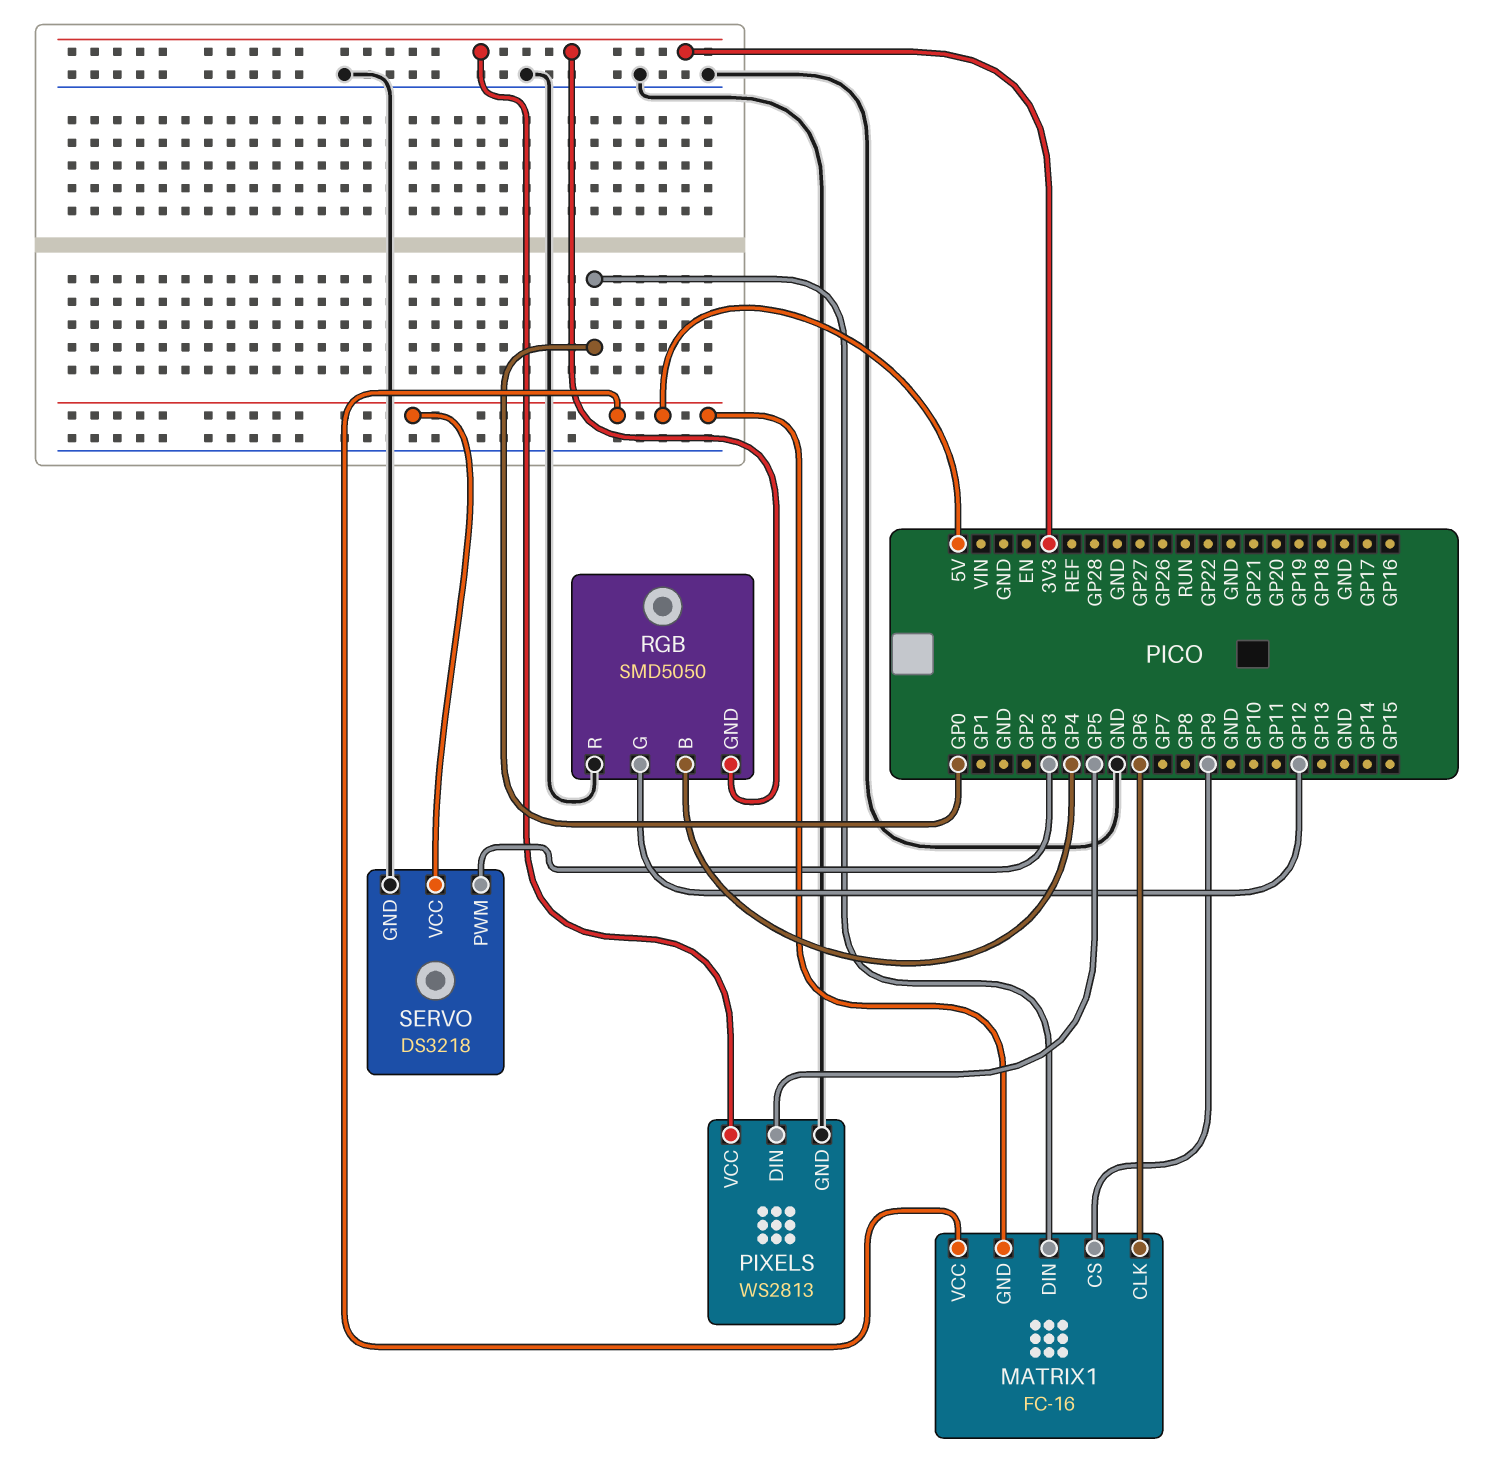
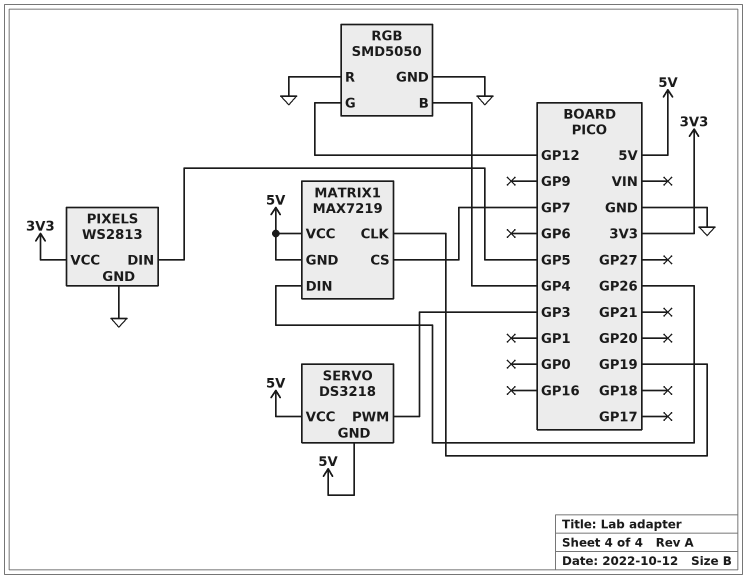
MATRIX1: FC-16 -> MAX7219
MATRIX1 pin CLK: GP6 -> GP19
MATRIX1 pin CS: GP9 -> GP7
MATRIX1 pin DIN: GP0 -> GP26
RGB pin GND: 3V3 -> GND
SERVO pin GND: GND -> 5V

